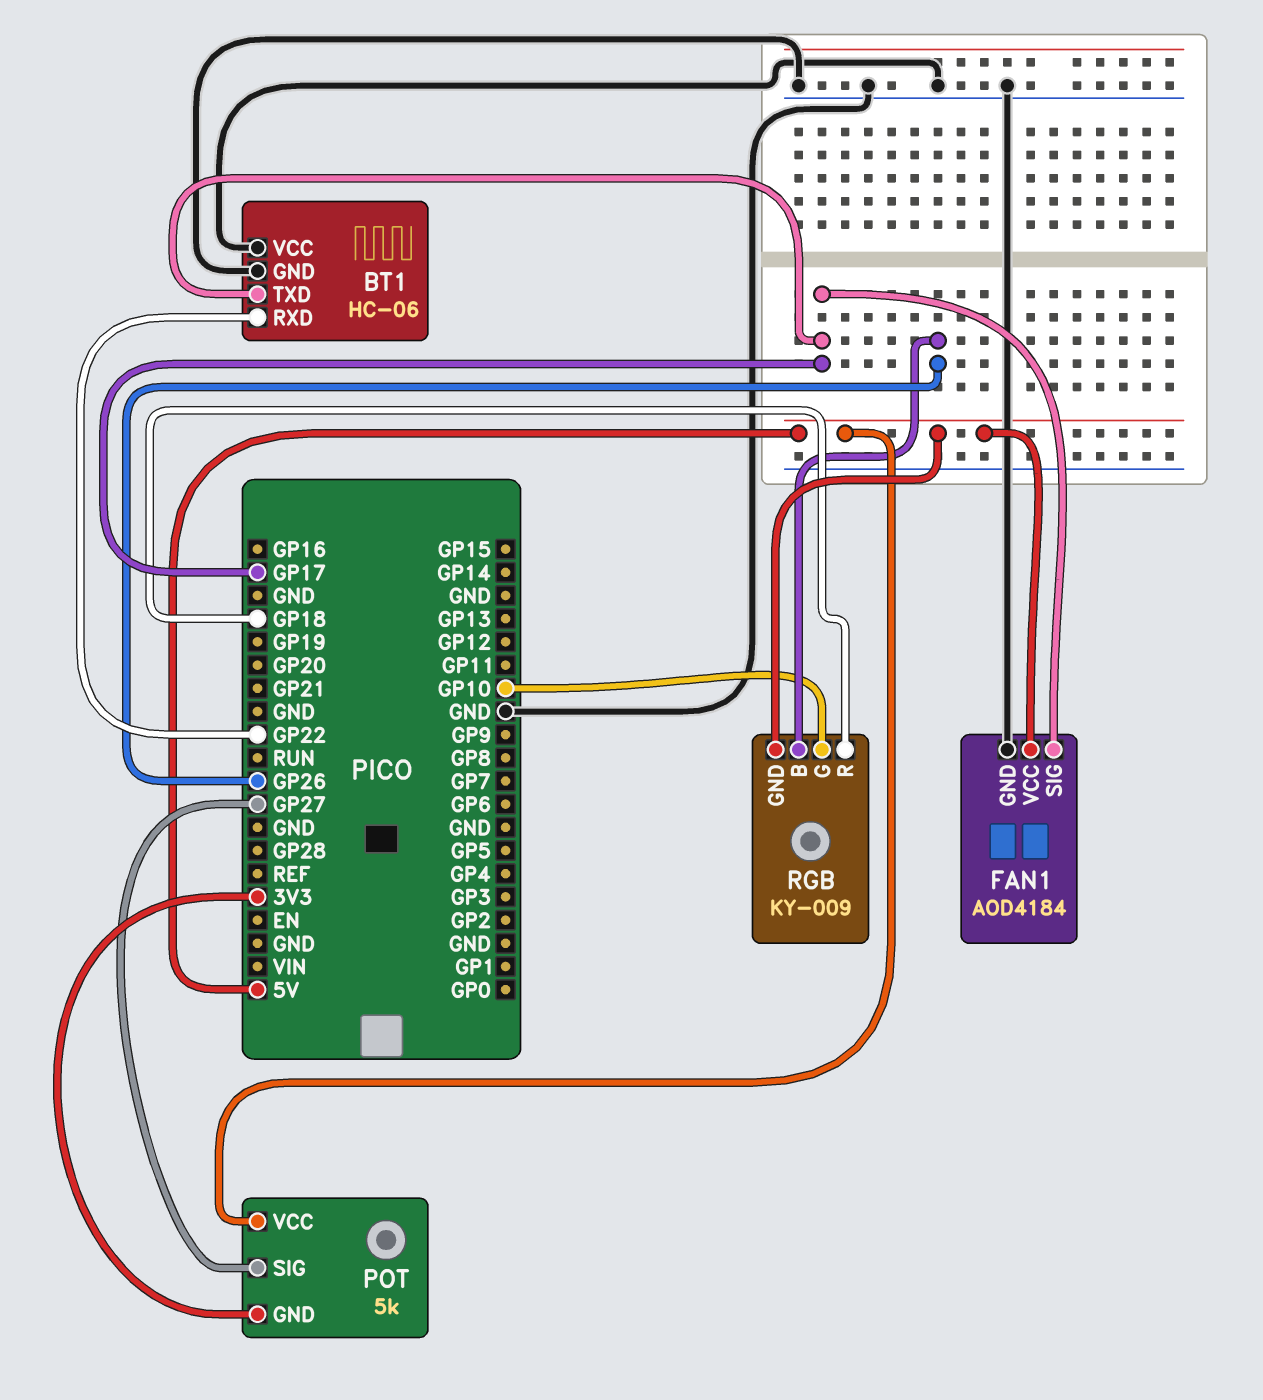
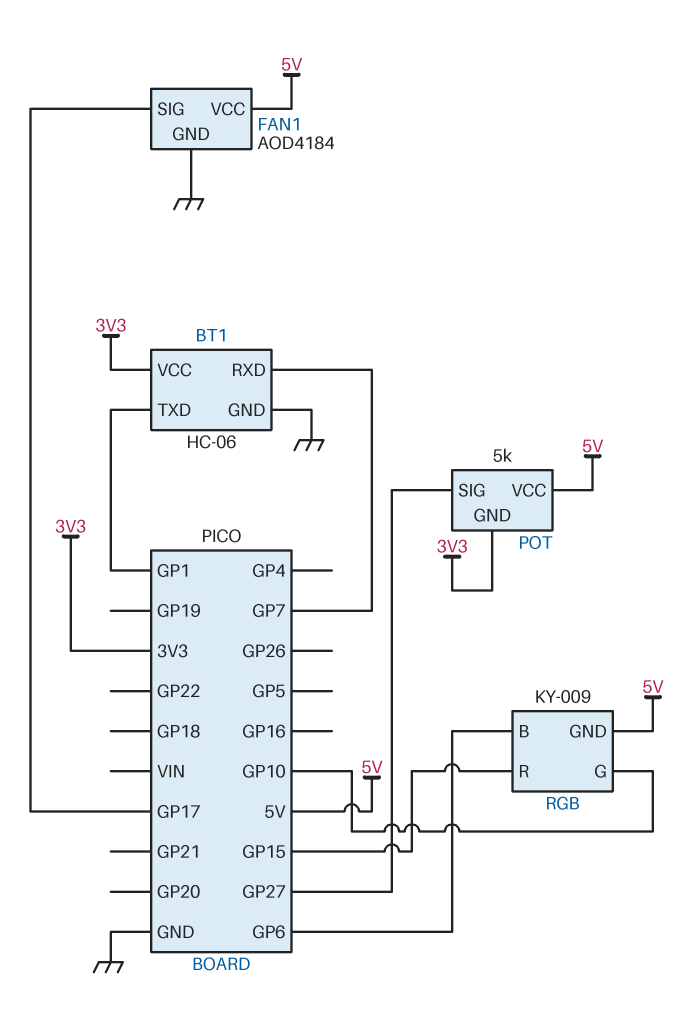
BT1 pin RXD: GP22 -> GP7
BT1 pin TXD: GP17 -> GP1
BT1 pin VCC: GND -> 3V3
RGB pin B: GP26 -> GP6
RGB pin R: GP18 -> GP15

